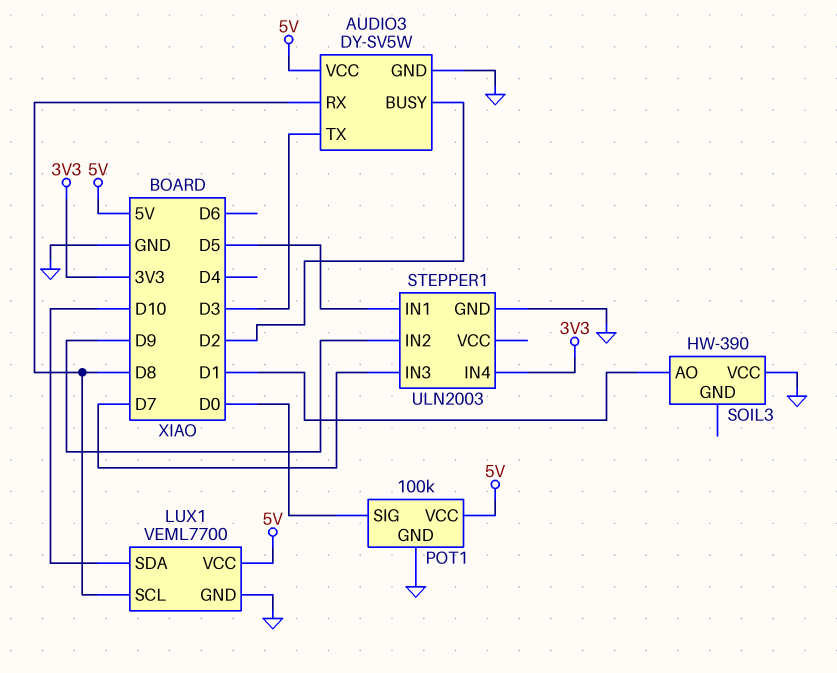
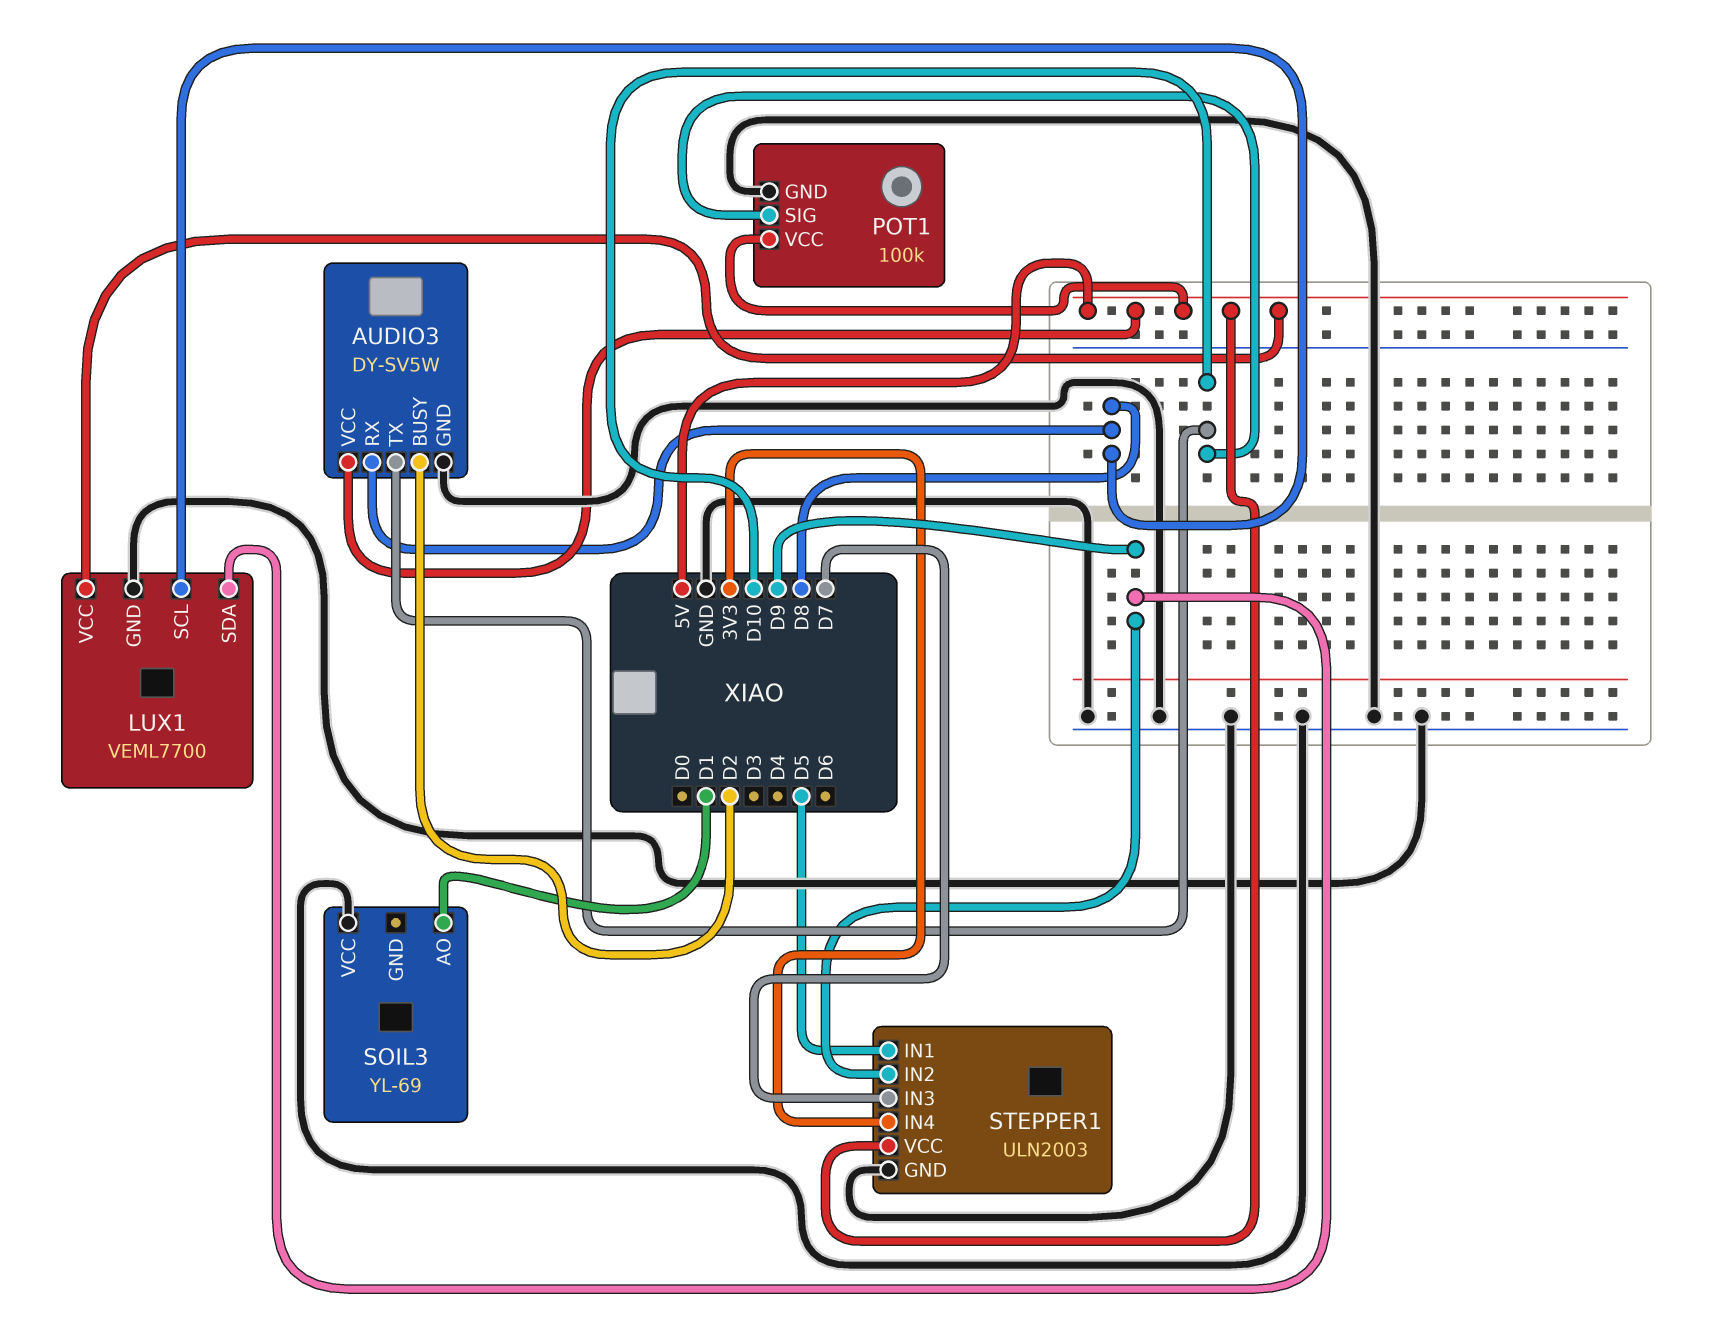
AUDIO3 pin TX: D3 -> D10
LUX1 pin SDA: D10 -> D9
POT1 pin SIG: D0 -> D10
SOIL3: HW-390 -> YL-69
STEPPER1 pin VCC: none -> 5V

